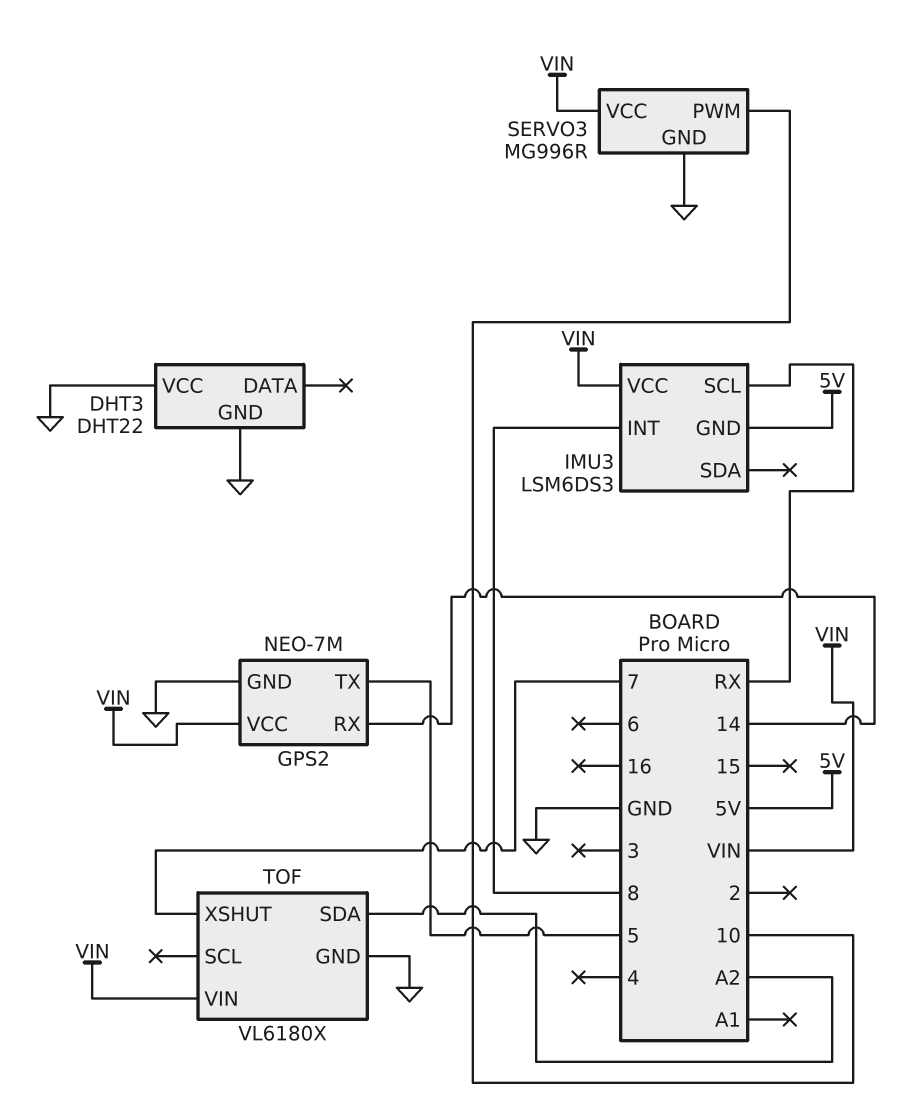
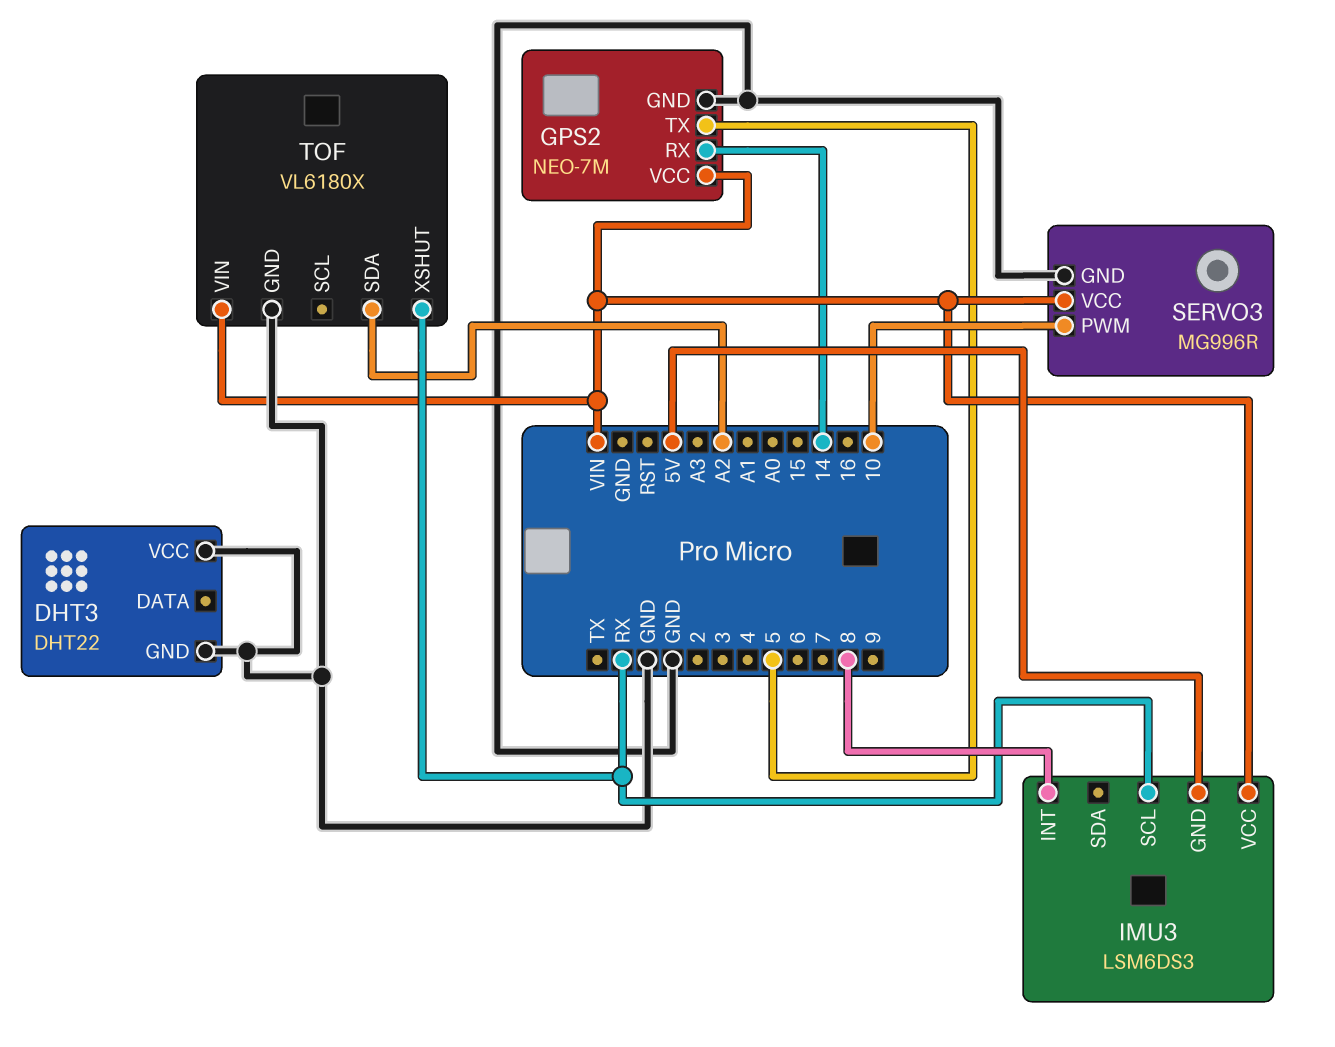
TOF pin XSHUT: 7 -> RX

